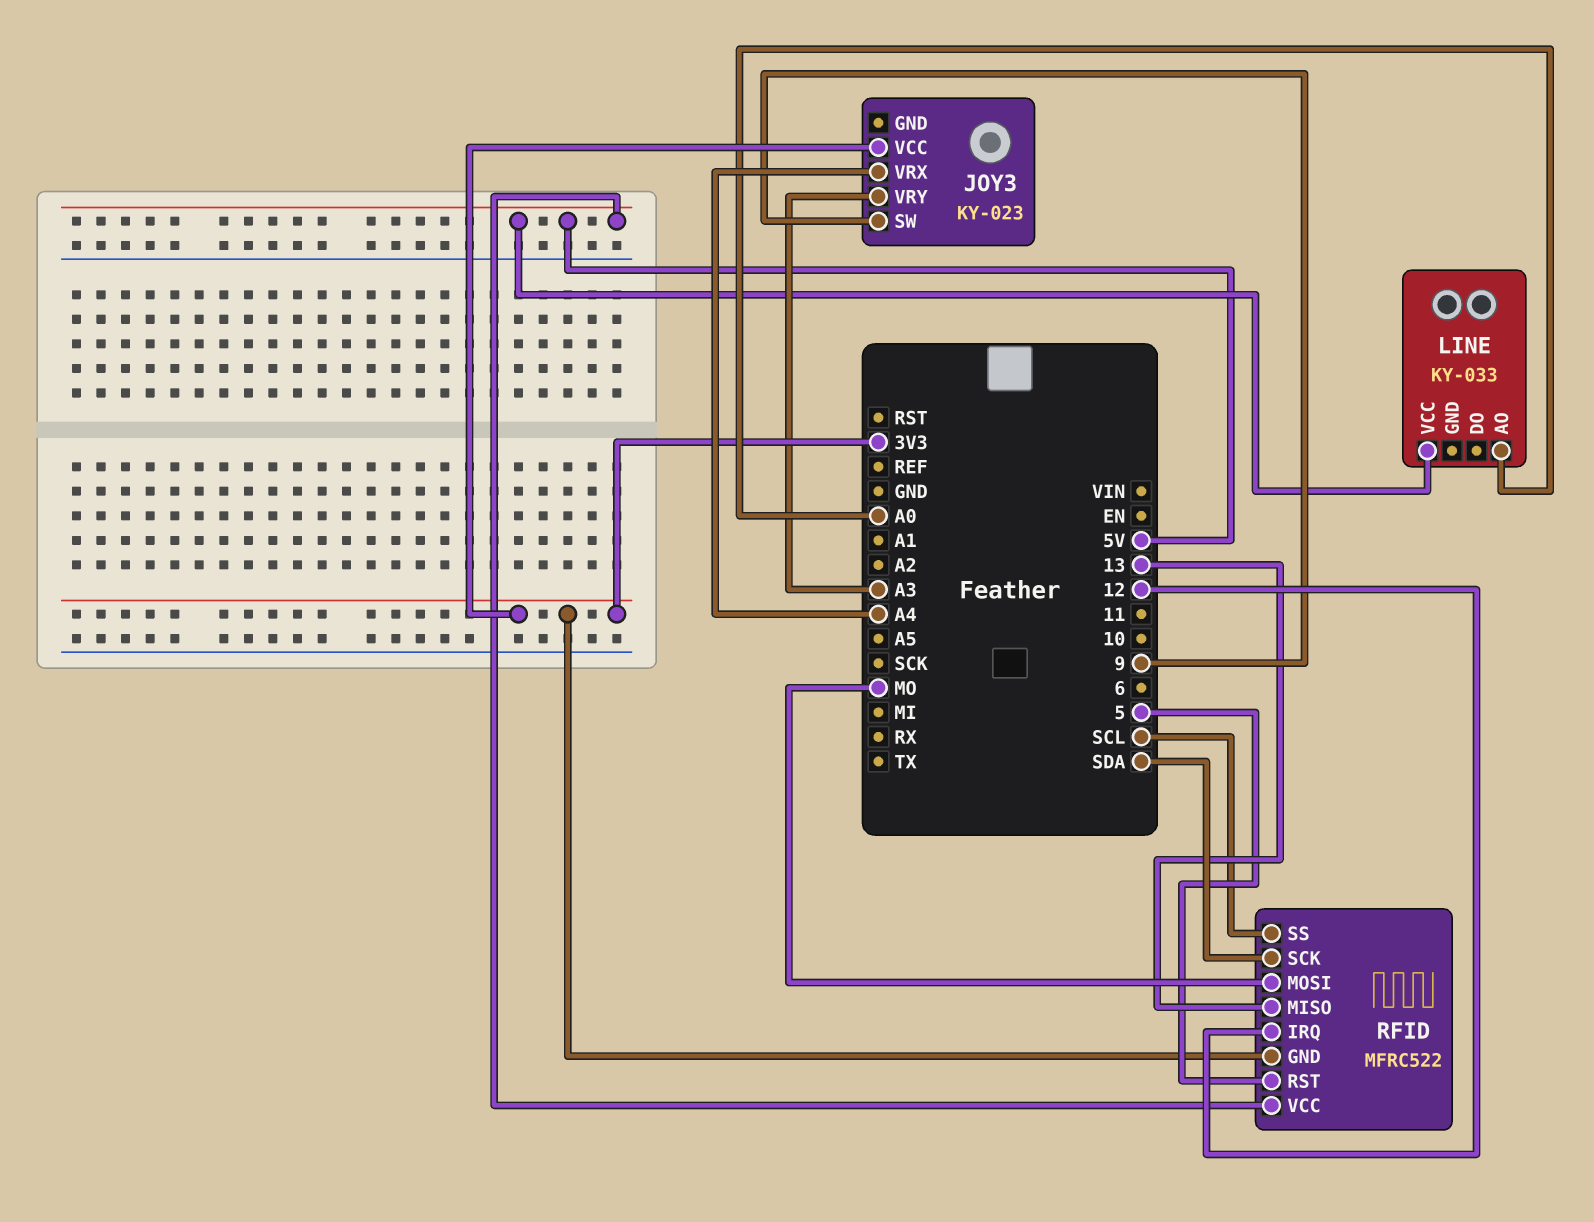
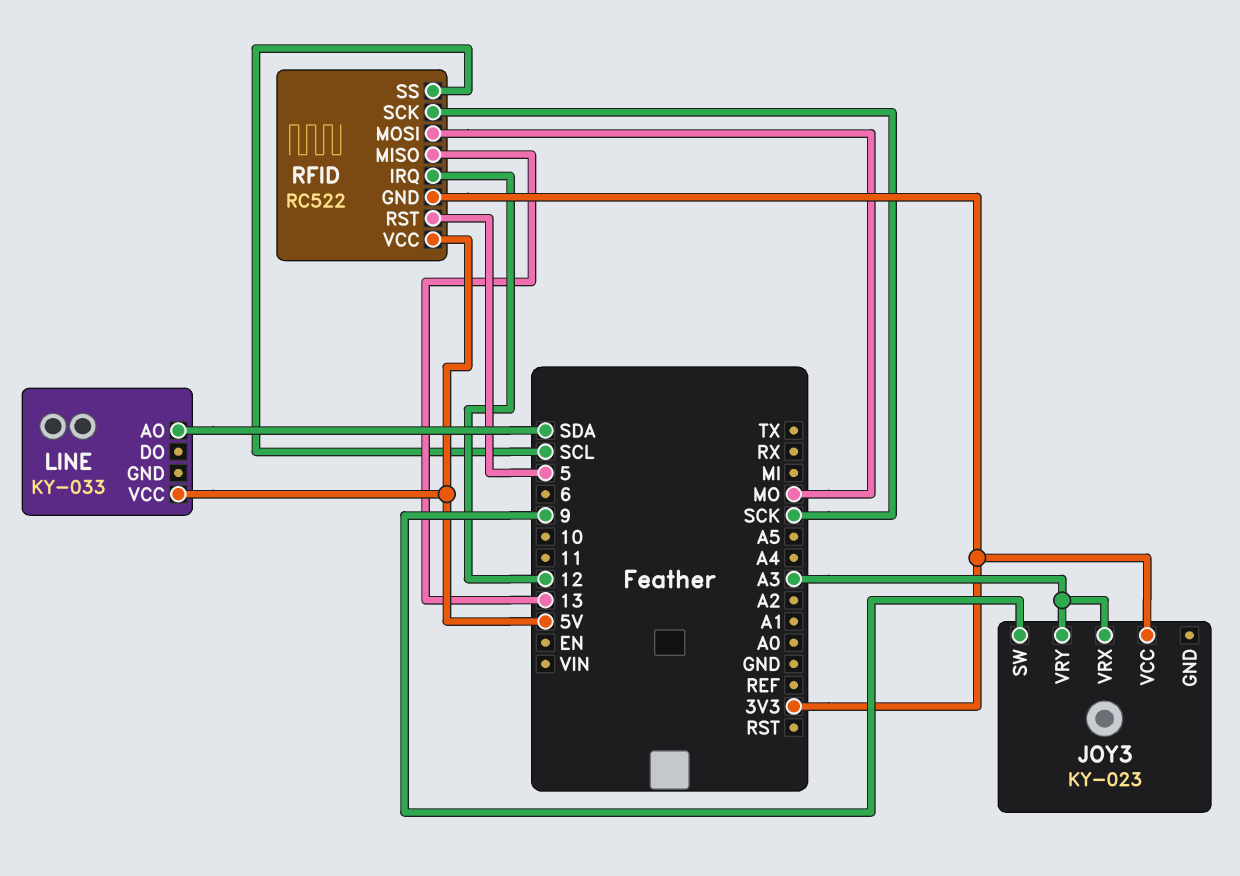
JOY3 pin VRX: A4 -> A3
LINE pin AO: A0 -> SDA
RFID: MFRC522 -> RC522
RFID pin SCK: SDA -> SCK

